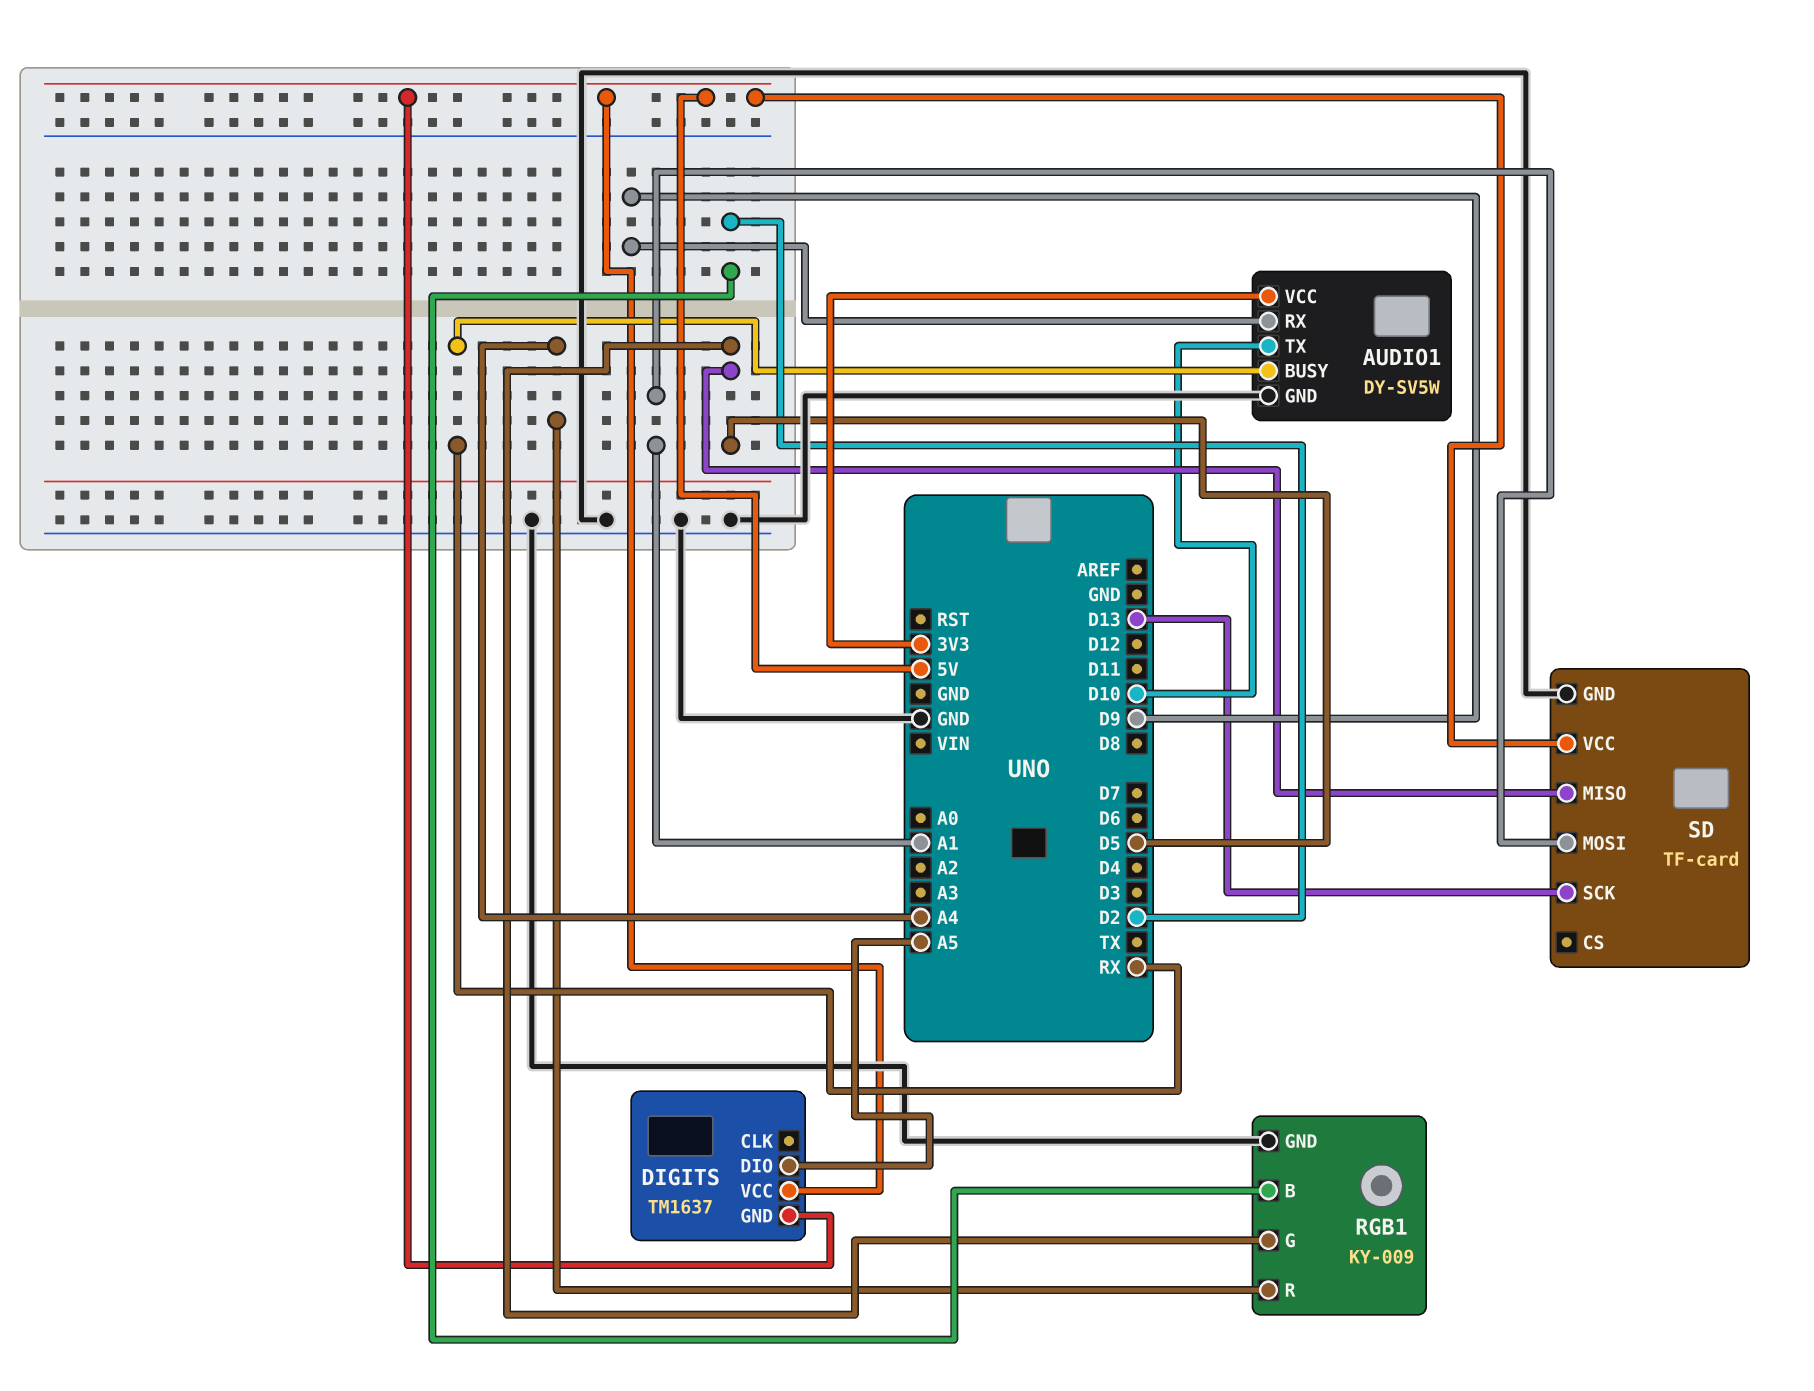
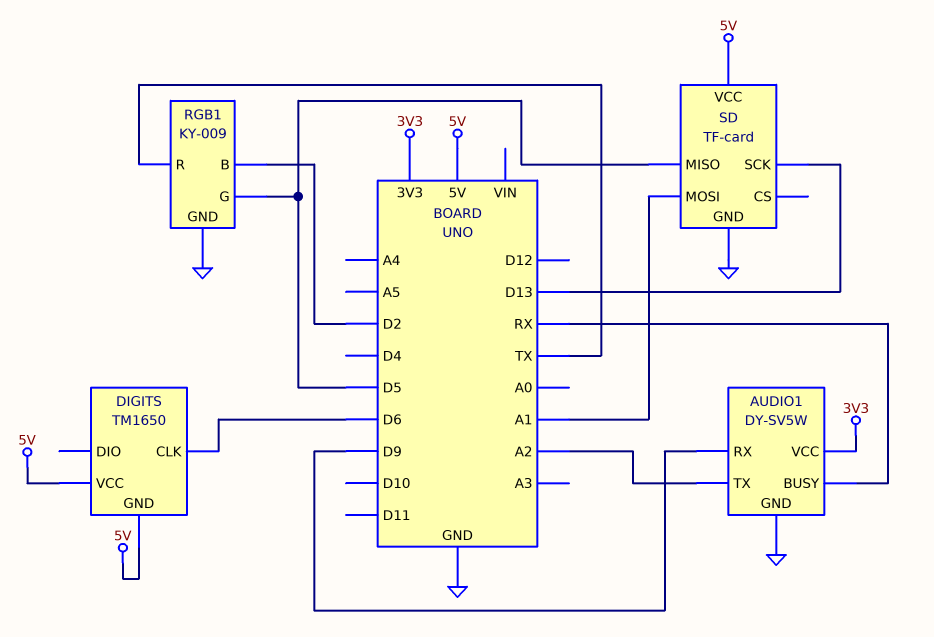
AUDIO1 pin TX: D10 -> A2
DIGITS: TM1637 -> TM1650
DIGITS pin CLK: none -> D6
DIGITS pin DIO: A5 -> none
RGB1 pin R: A4 -> TX

